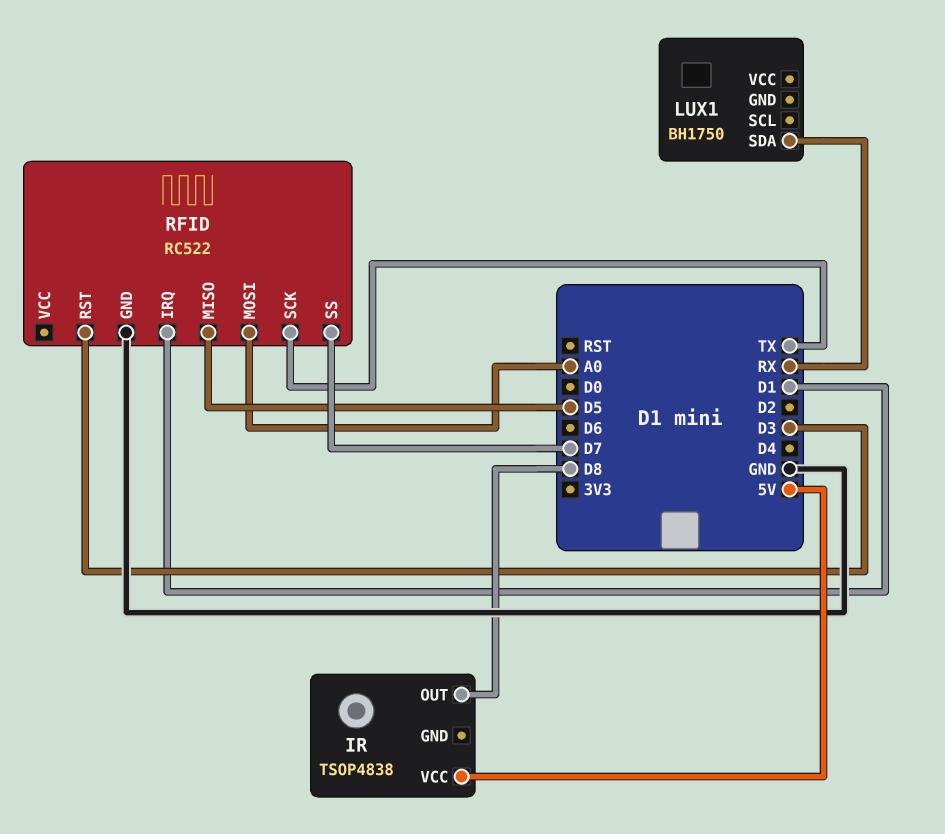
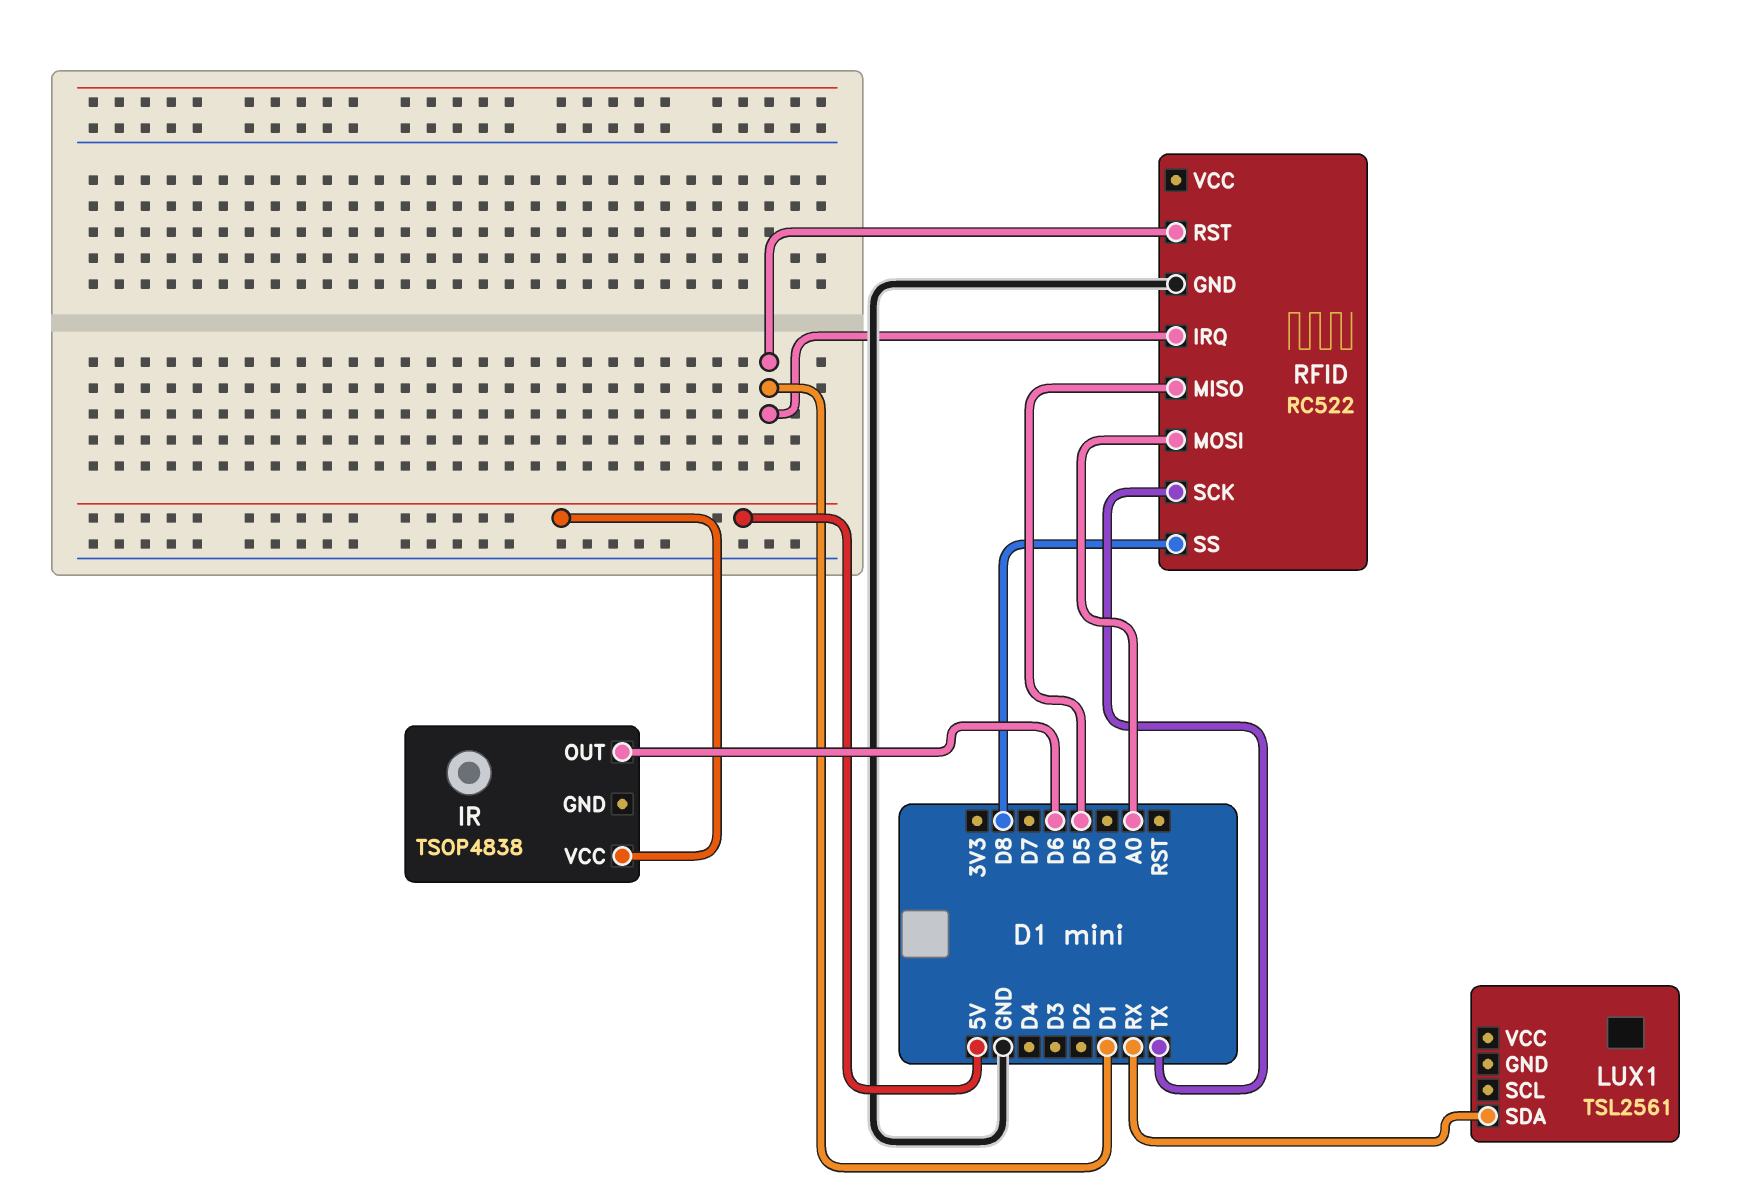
IR pin OUT: D8 -> D6
LUX1: BH1750 -> TSL2561
RFID pin RST: D3 -> D1
RFID pin SS: D7 -> D8

